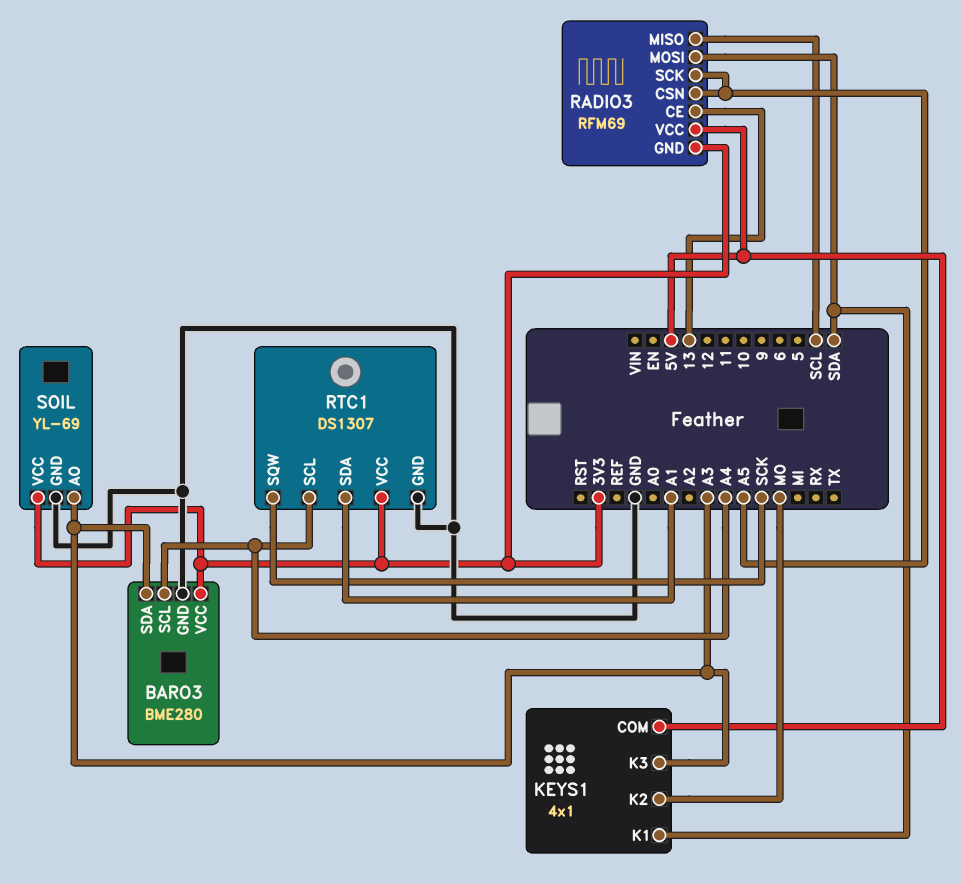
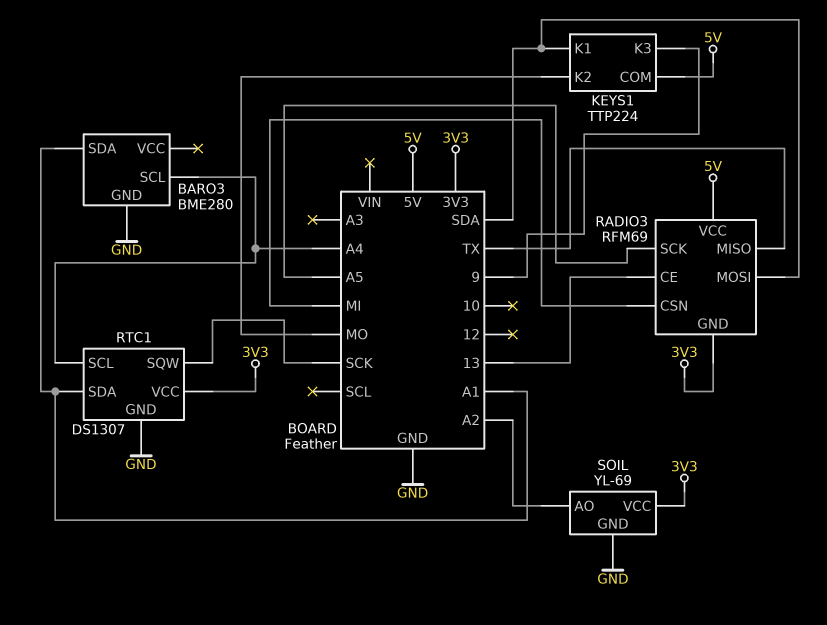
BARO3 pin SDA: A3 -> A1
BARO3 pin VCC: 3V3 -> none
KEYS1: 4x1 -> TTP224
KEYS1 pin K3: A3 -> 9
RADIO3 pin CSN: A5 -> MI
RADIO3 pin MISO: SCL -> TX
SOIL pin AO: A3 -> A2

